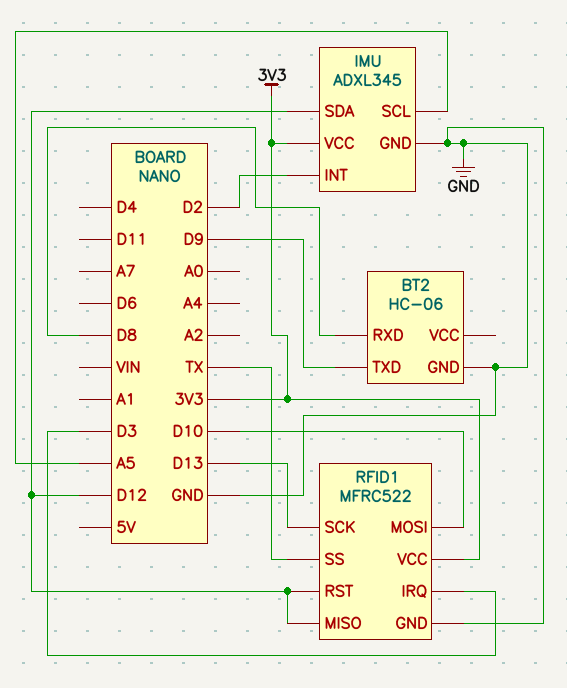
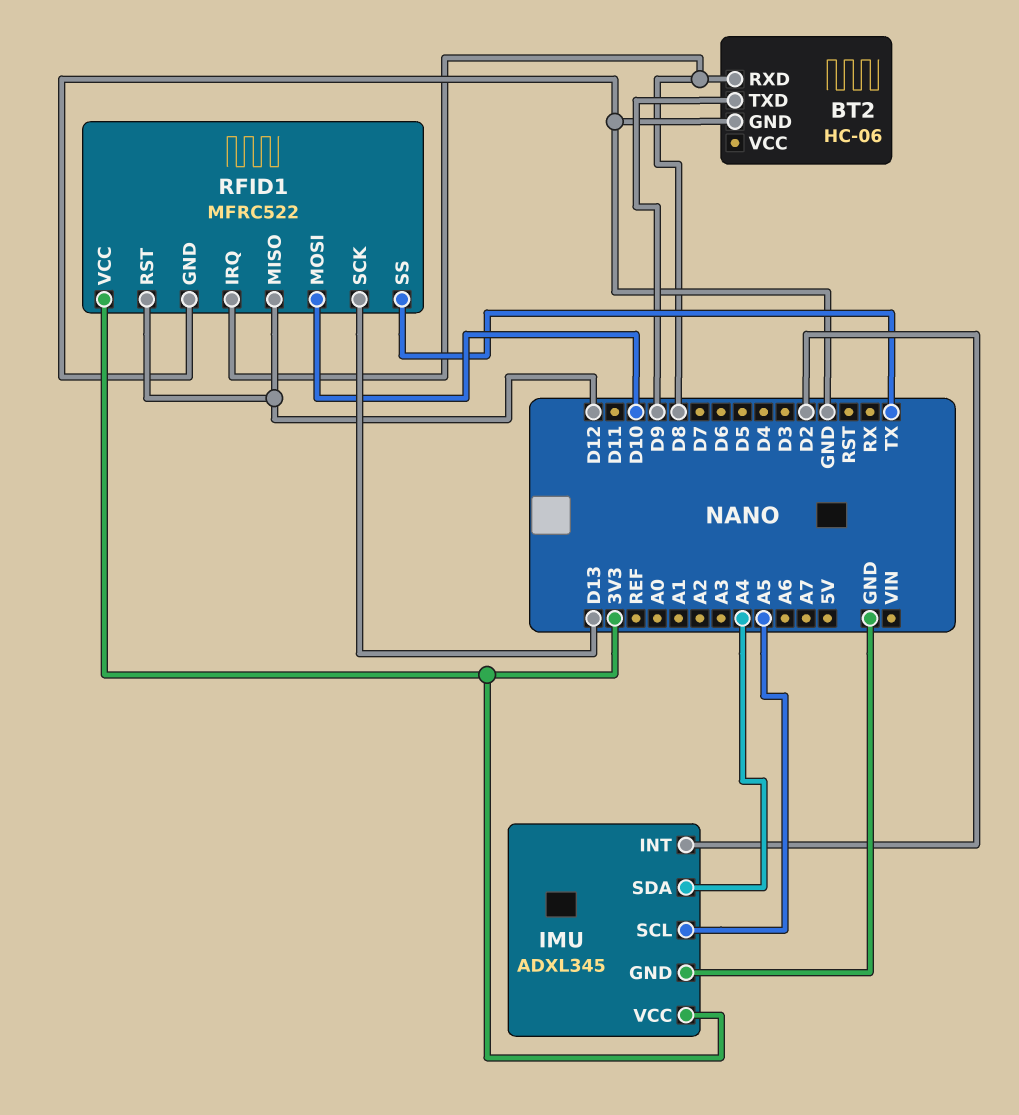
IMU pin SDA: D12 -> A4
RFID1 pin IRQ: D3 -> D8

